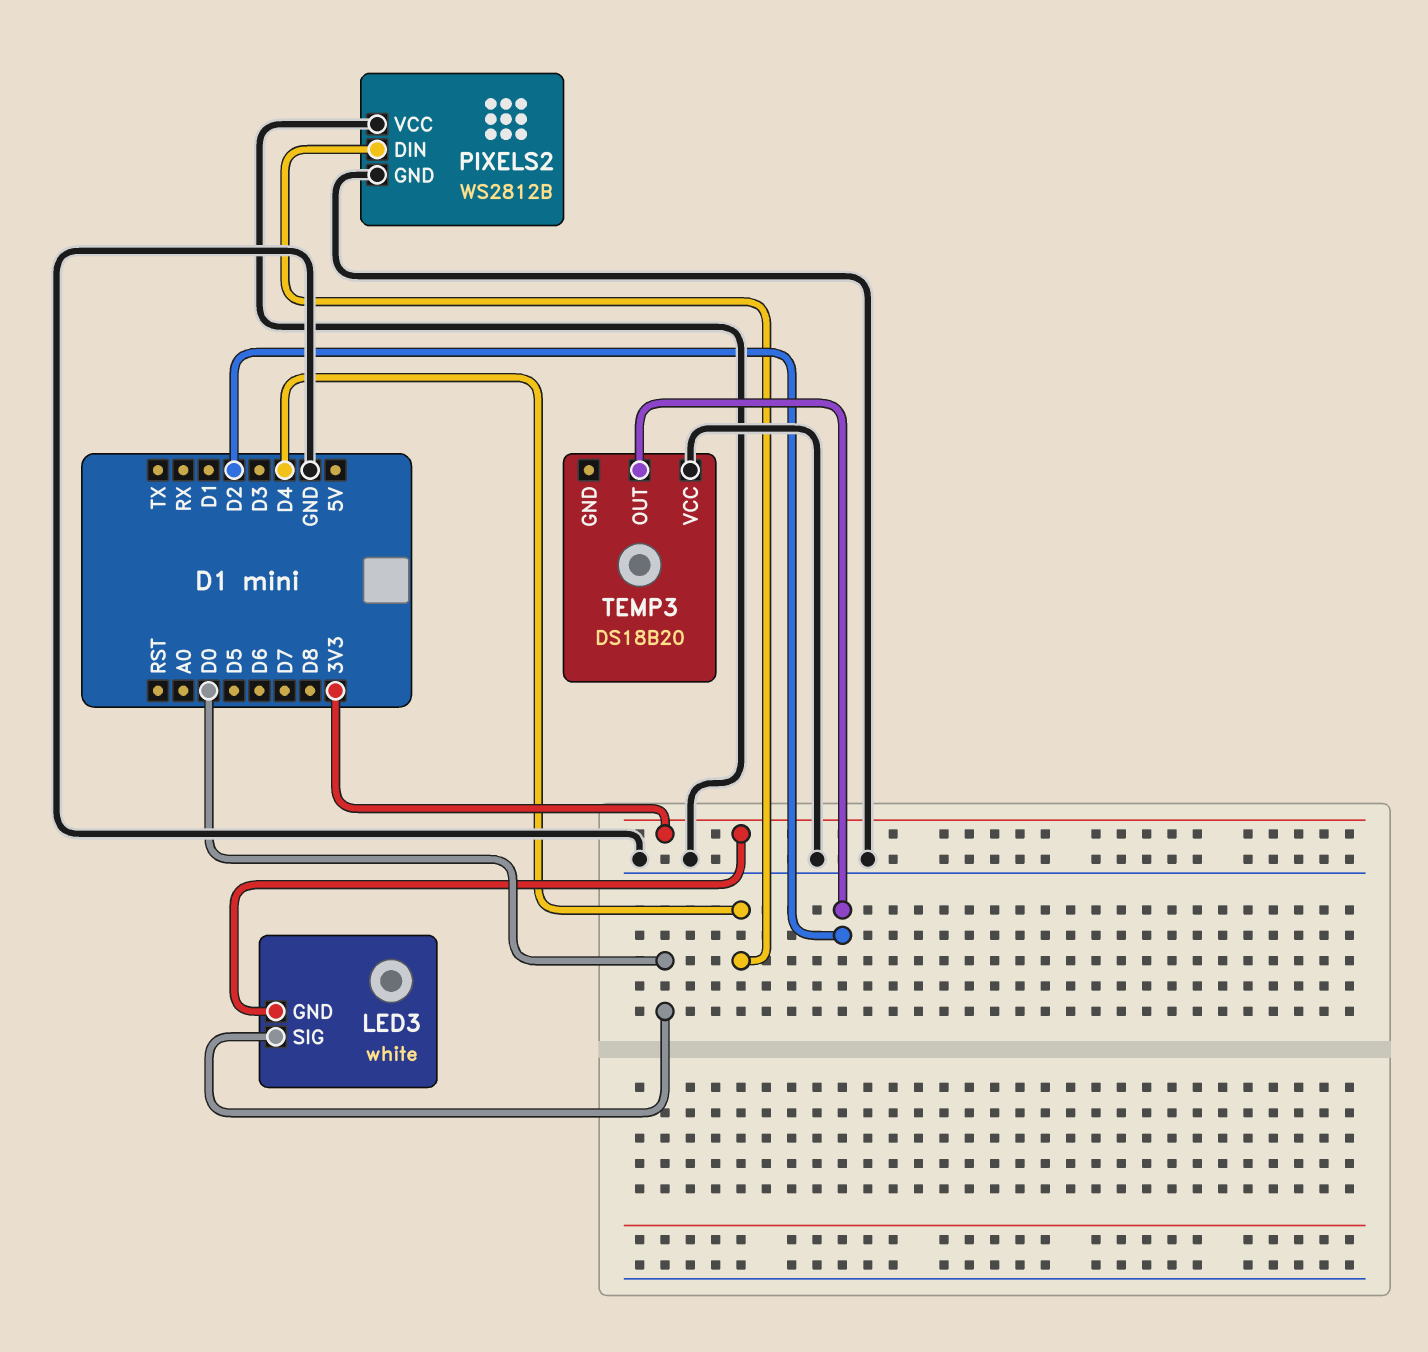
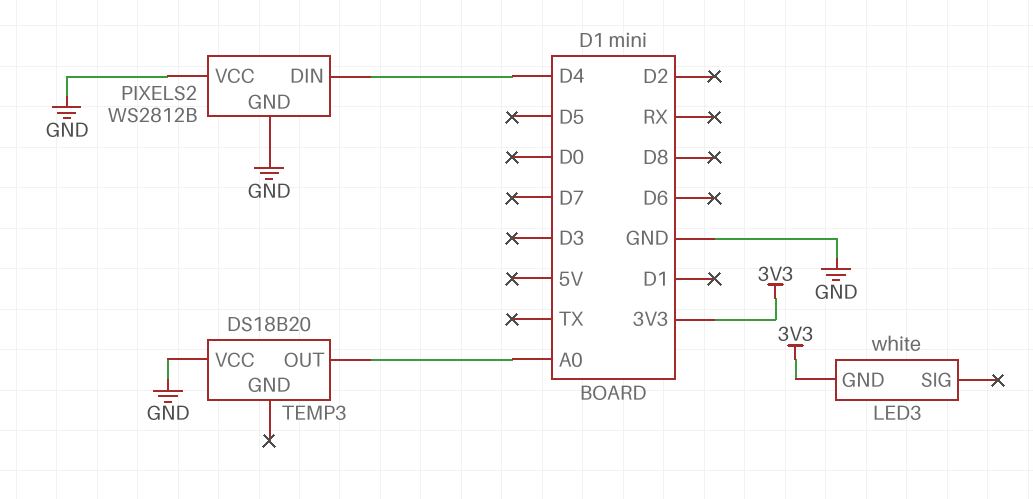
LED3 pin SIG: D0 -> none
TEMP3 pin OUT: D2 -> A0

